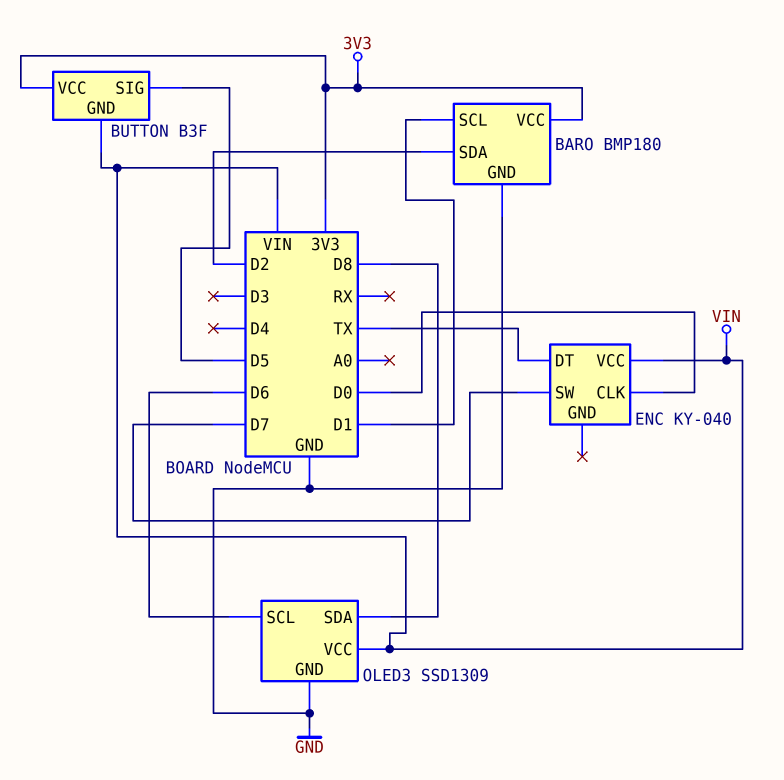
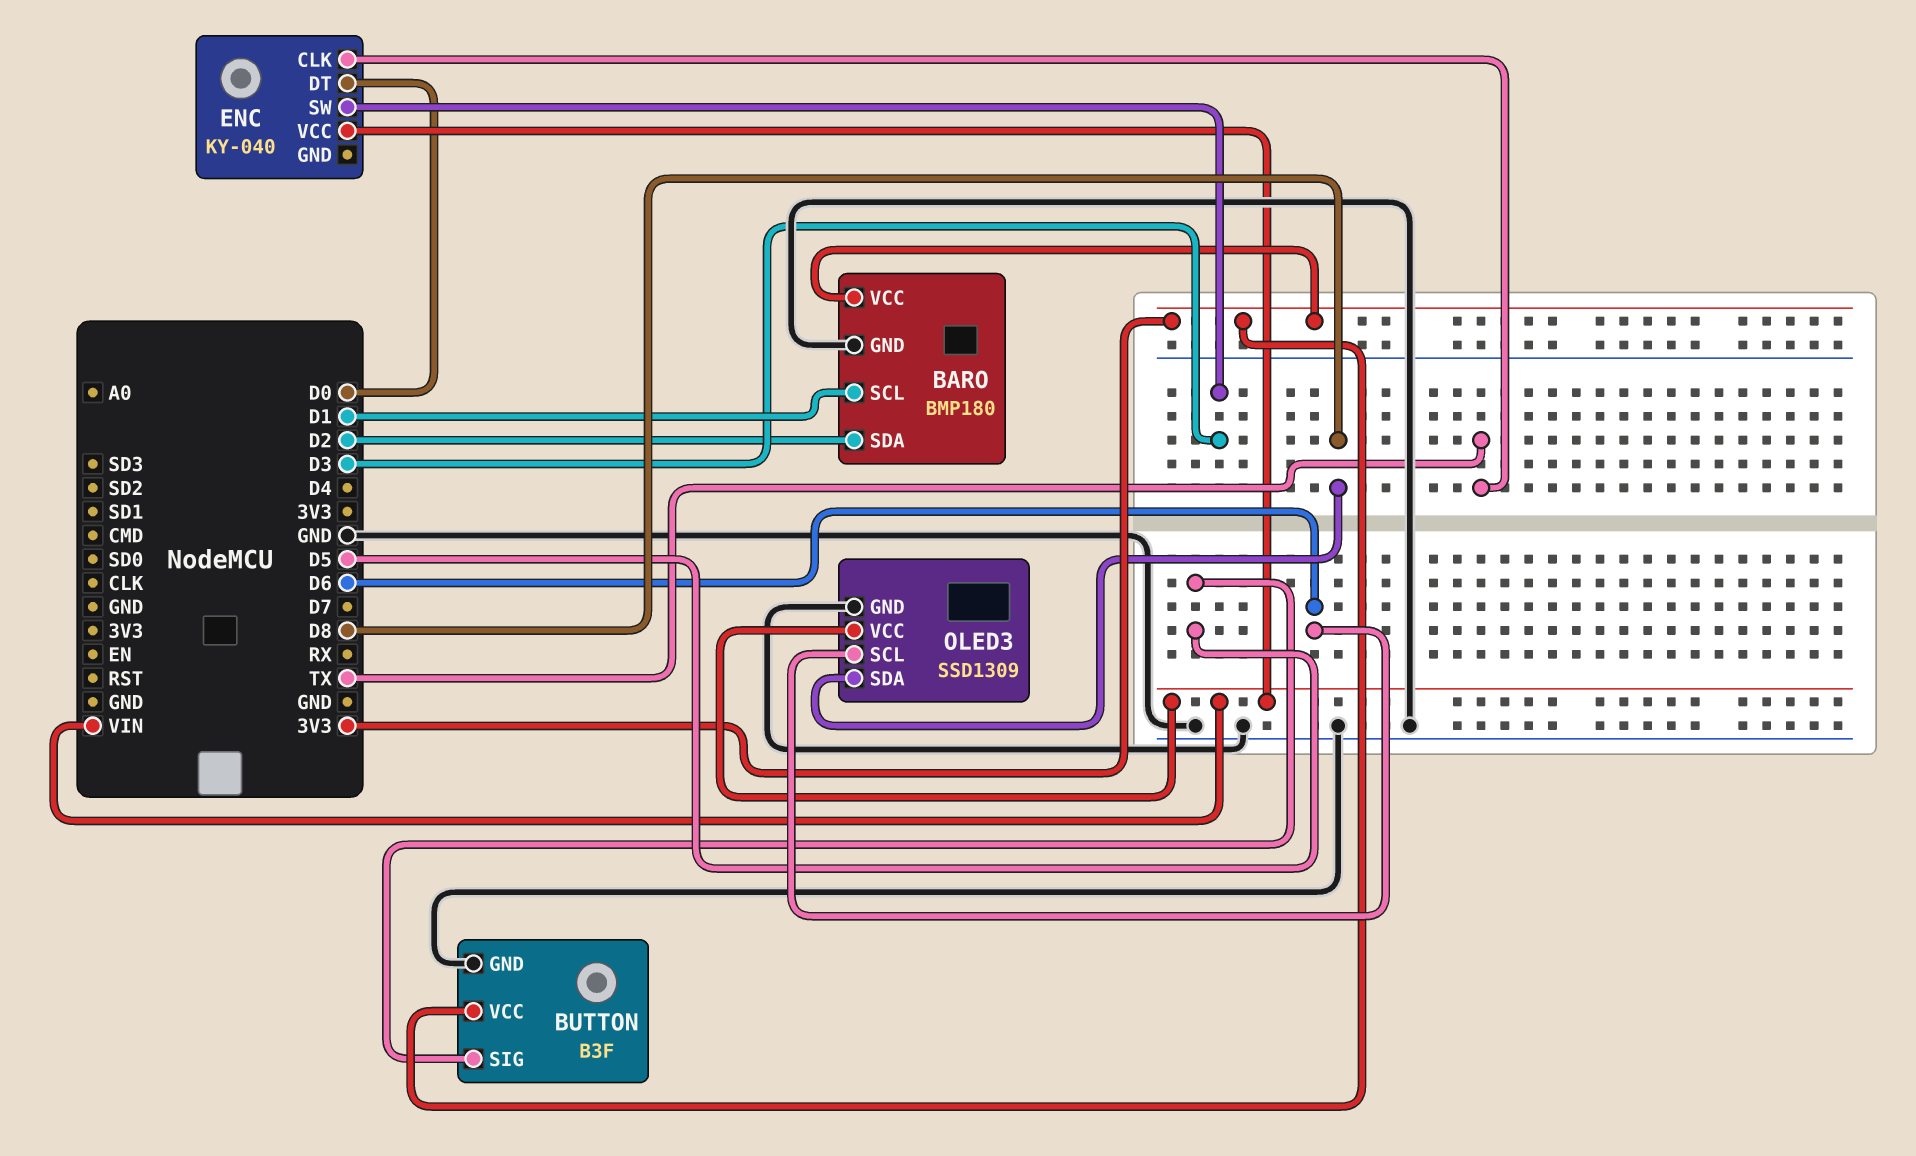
BUTTON pin GND: VIN -> GND
ENC pin CLK: D0 -> TX
ENC pin DT: TX -> D0
ENC pin SW: D7 -> D3

